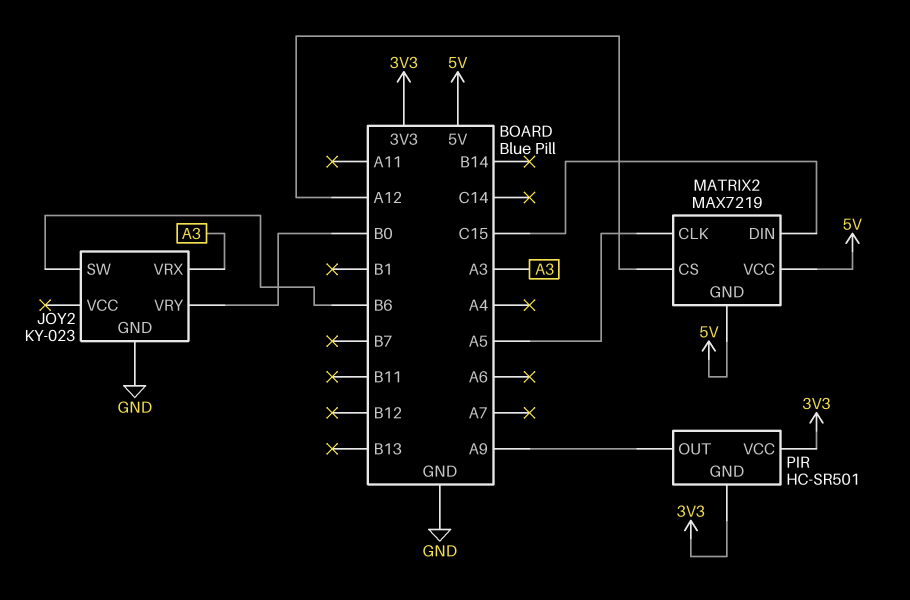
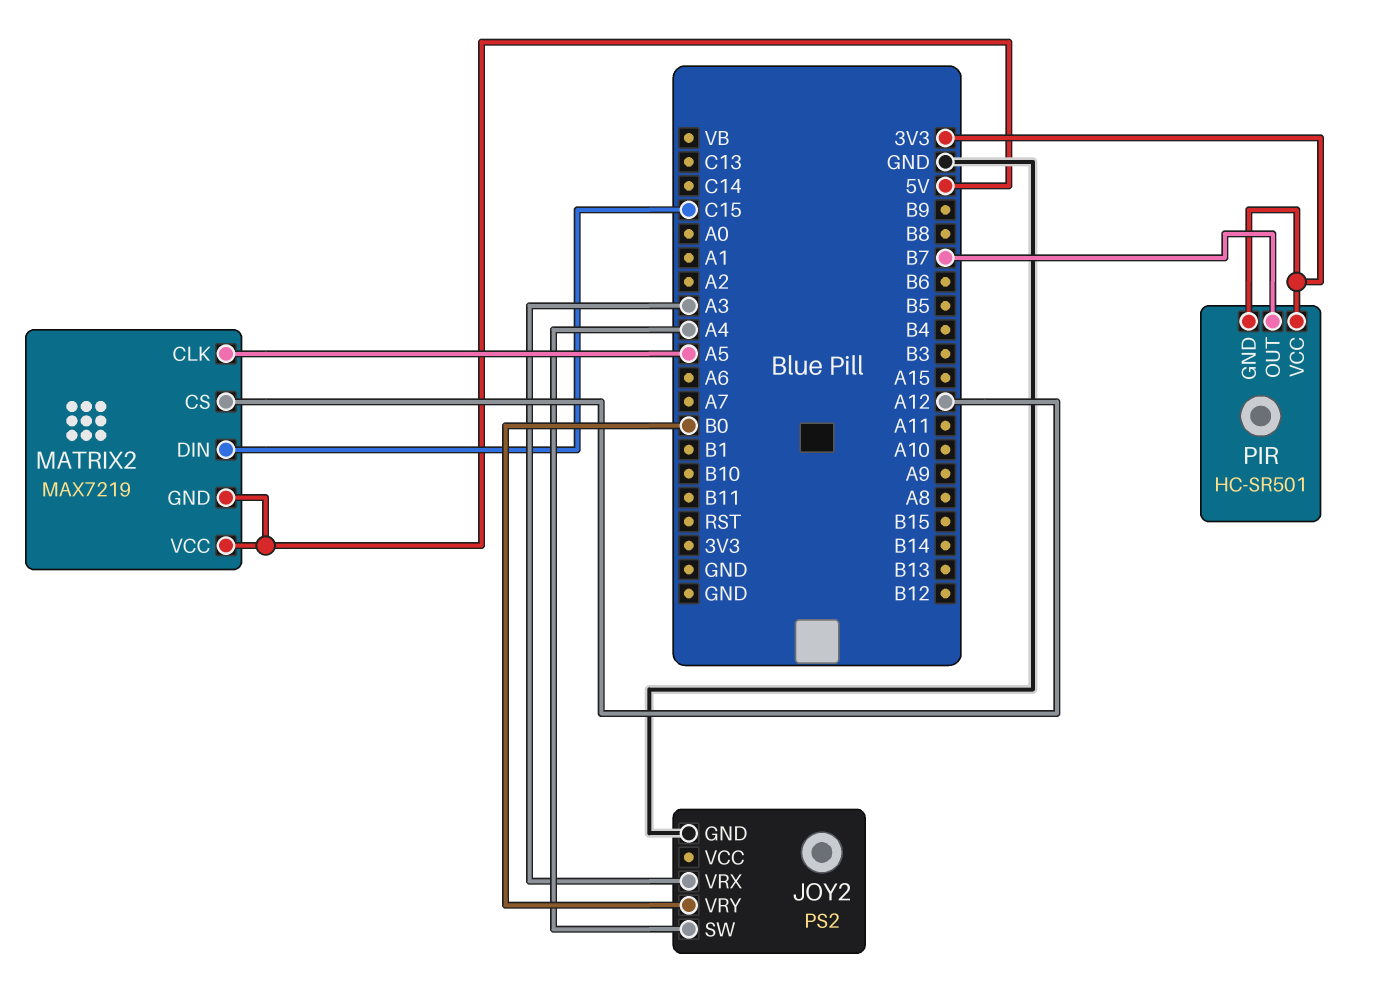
JOY2: KY-023 -> PS2
JOY2 pin SW: B6 -> A4
PIR pin OUT: A9 -> B7

